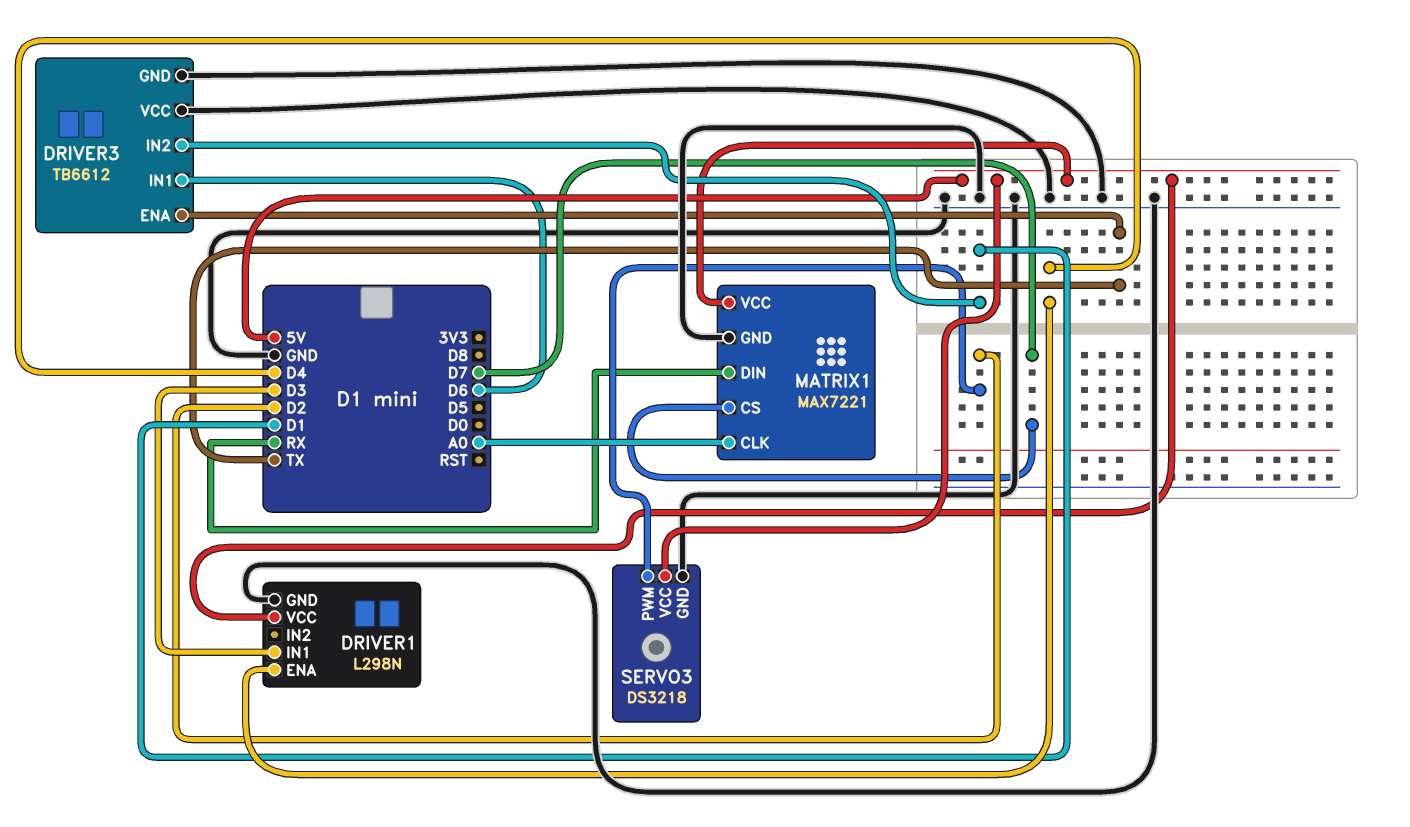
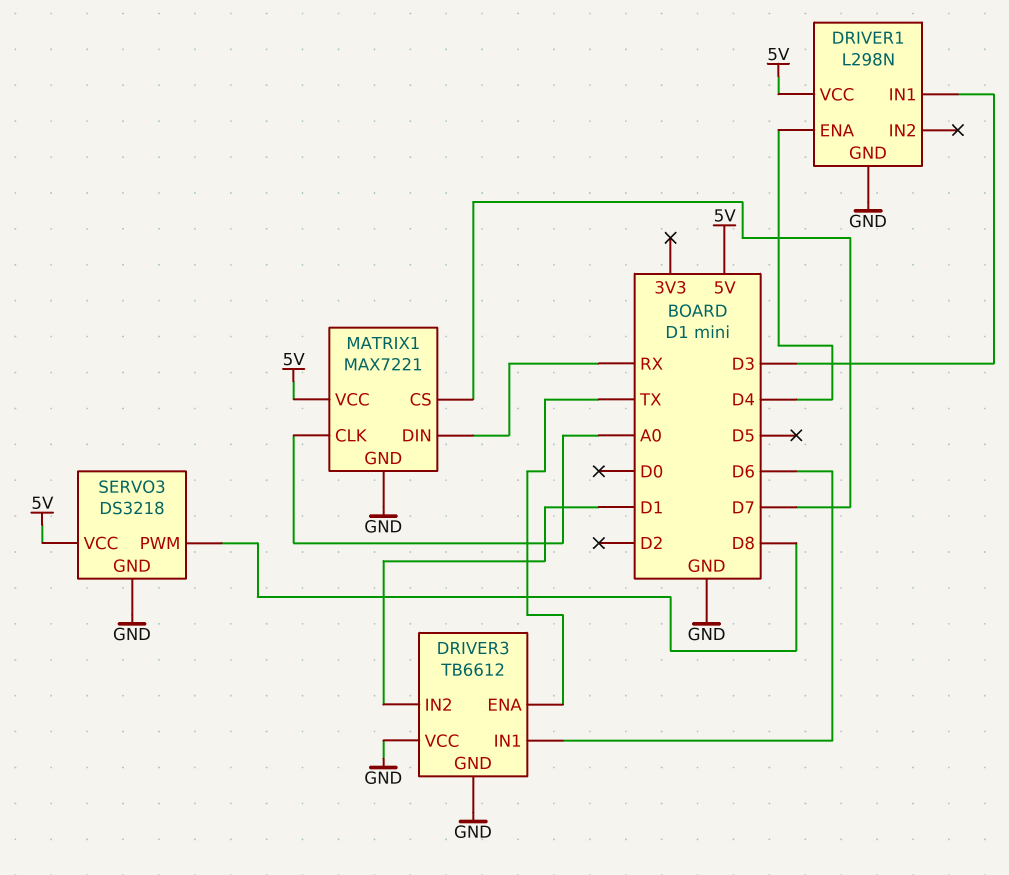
SERVO3 pin PWM: D2 -> D8

